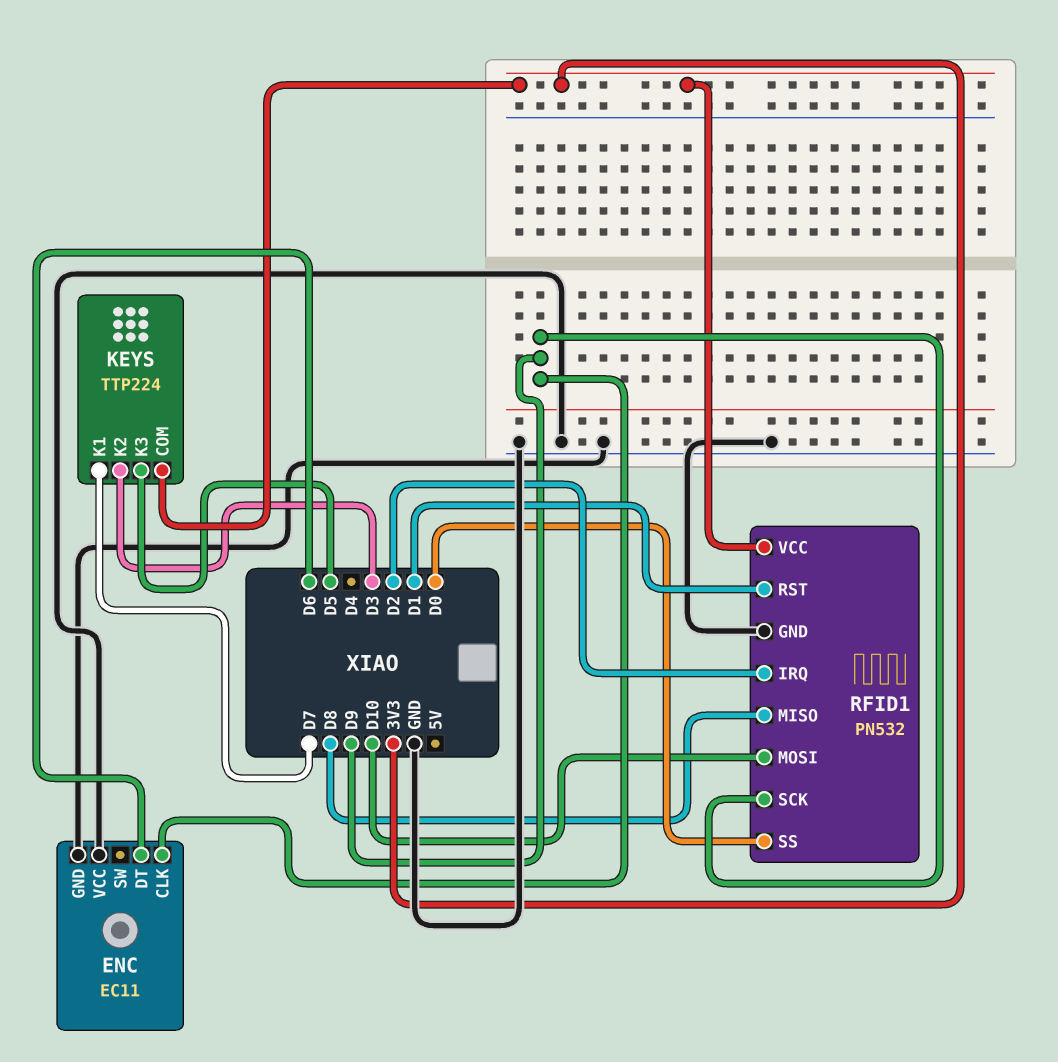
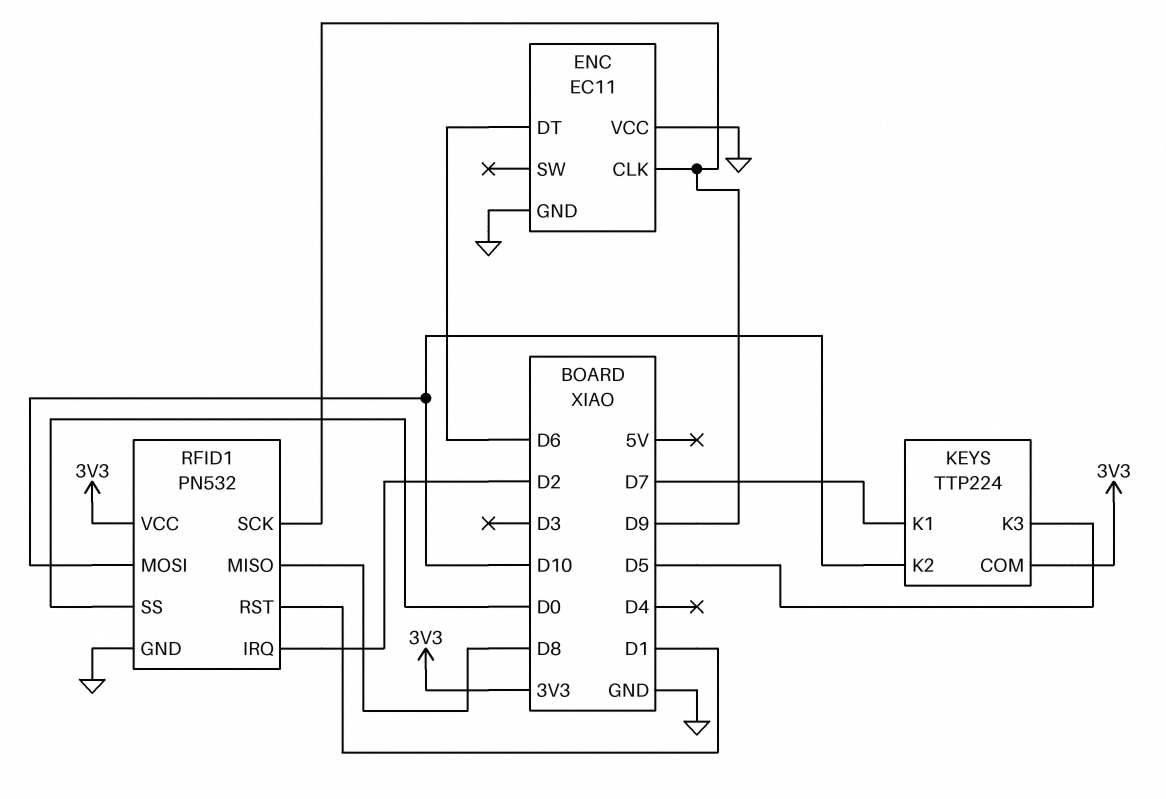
KEYS pin K2: D3 -> D10

